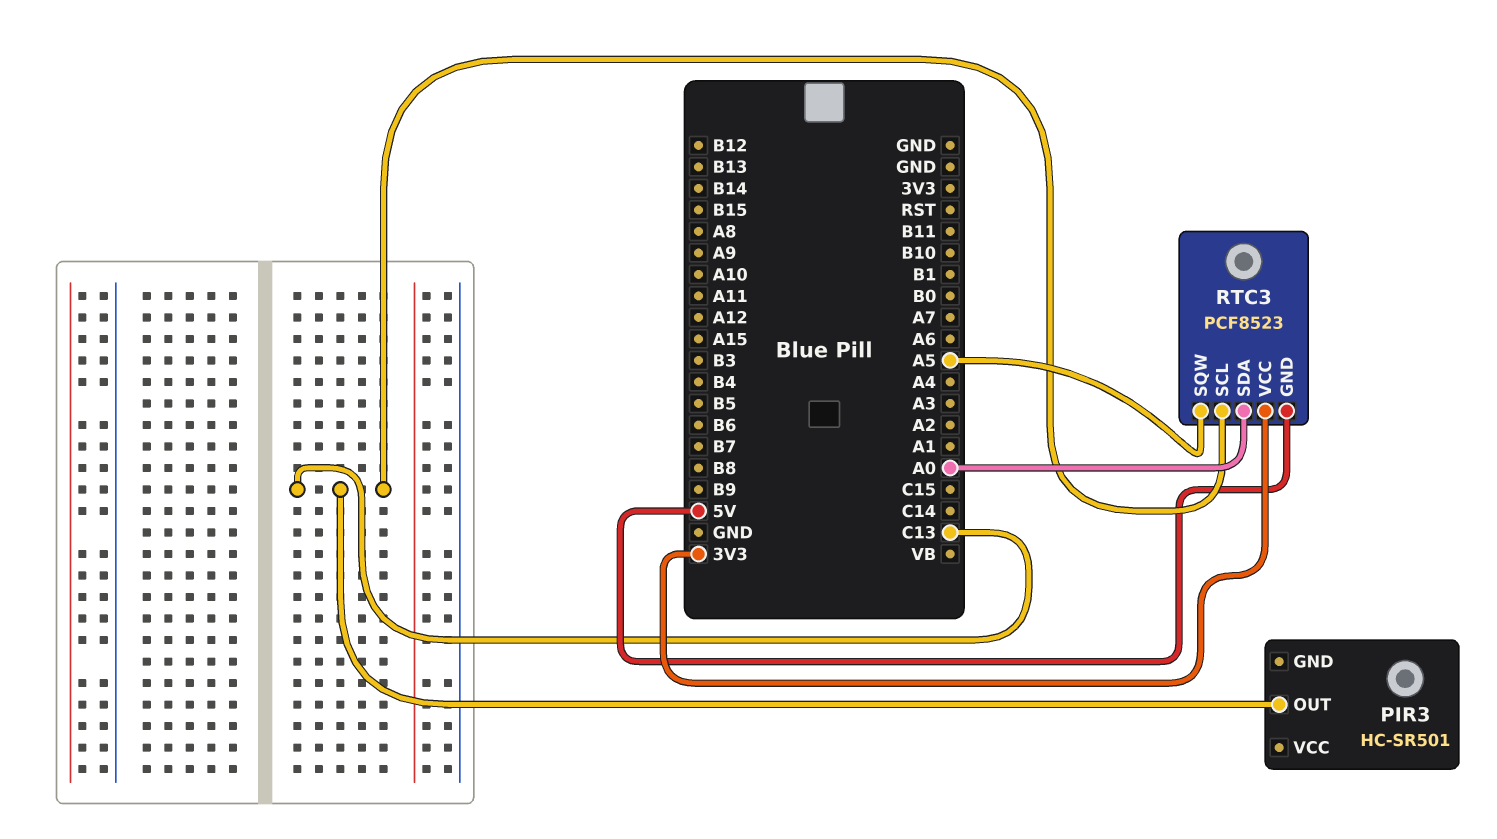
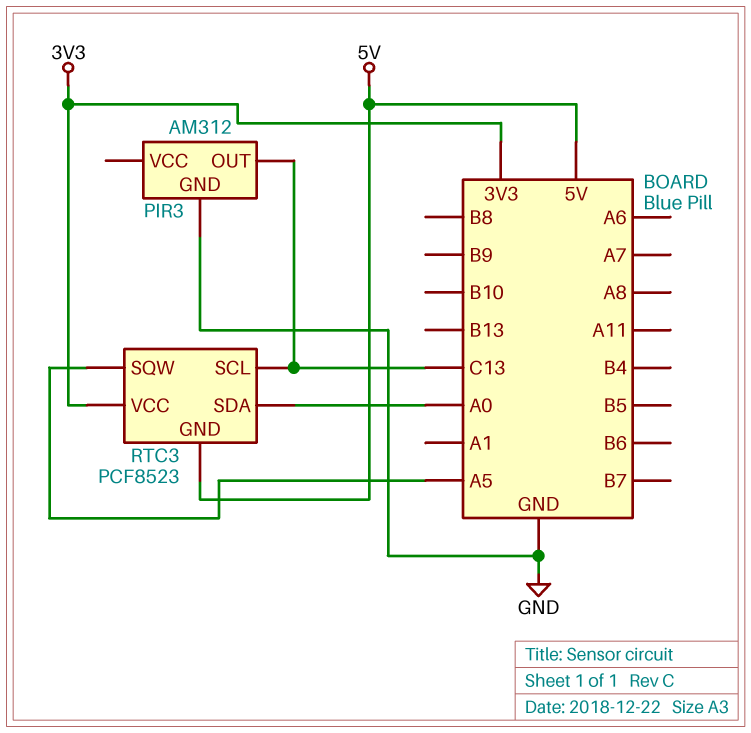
PIR3: HC-SR501 -> AM312
PIR3 pin GND: none -> GND

